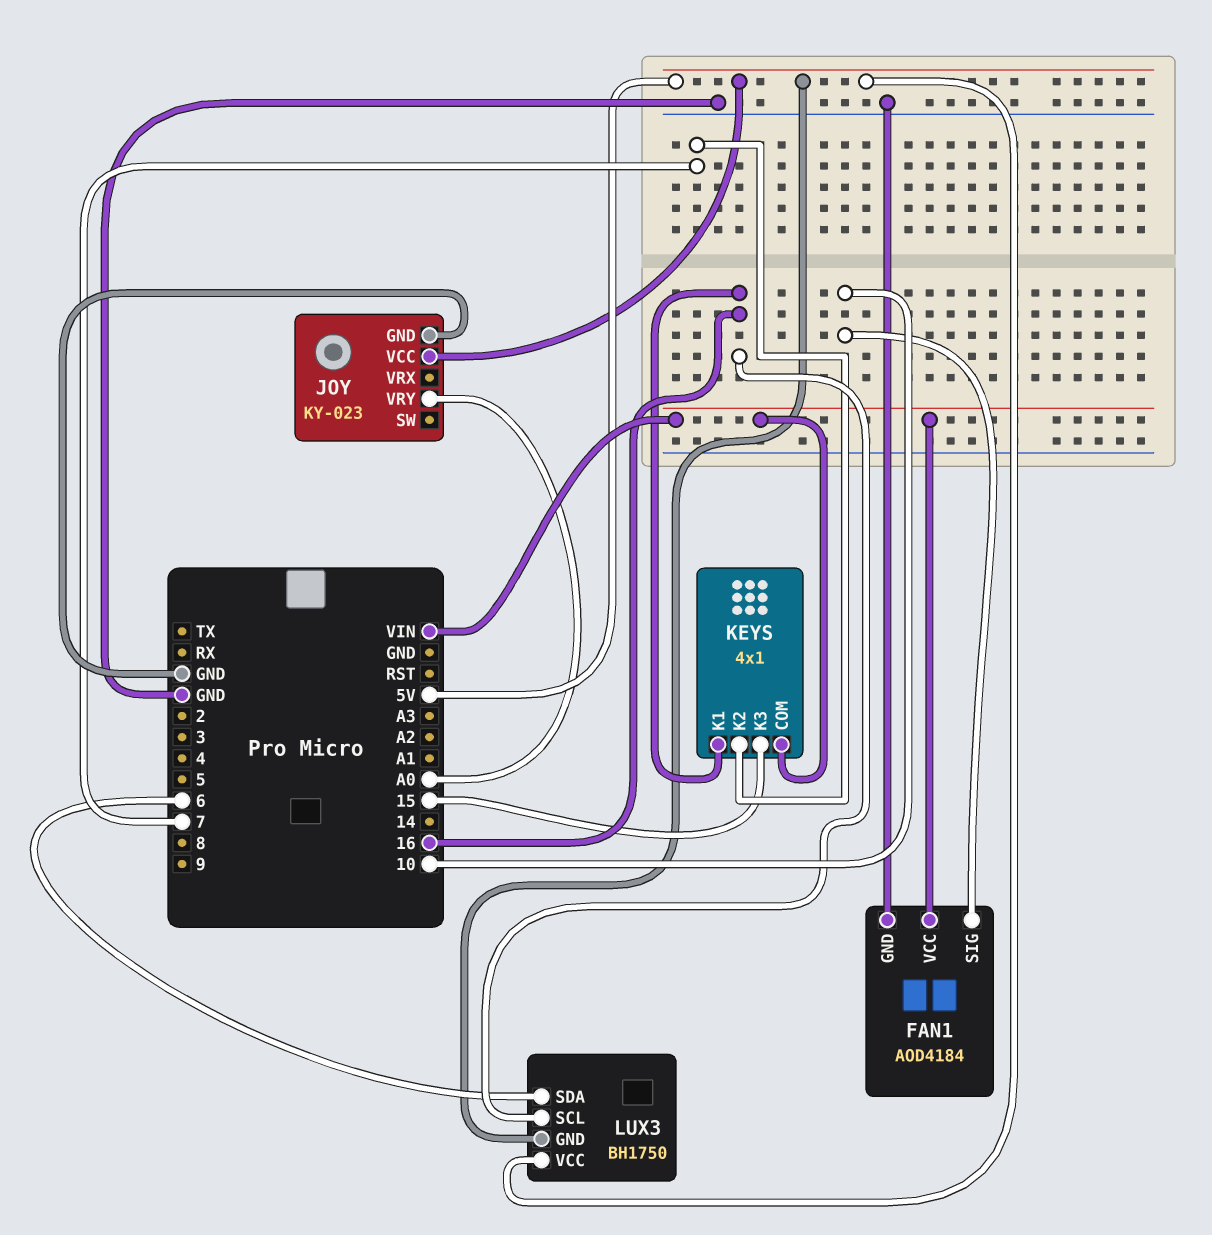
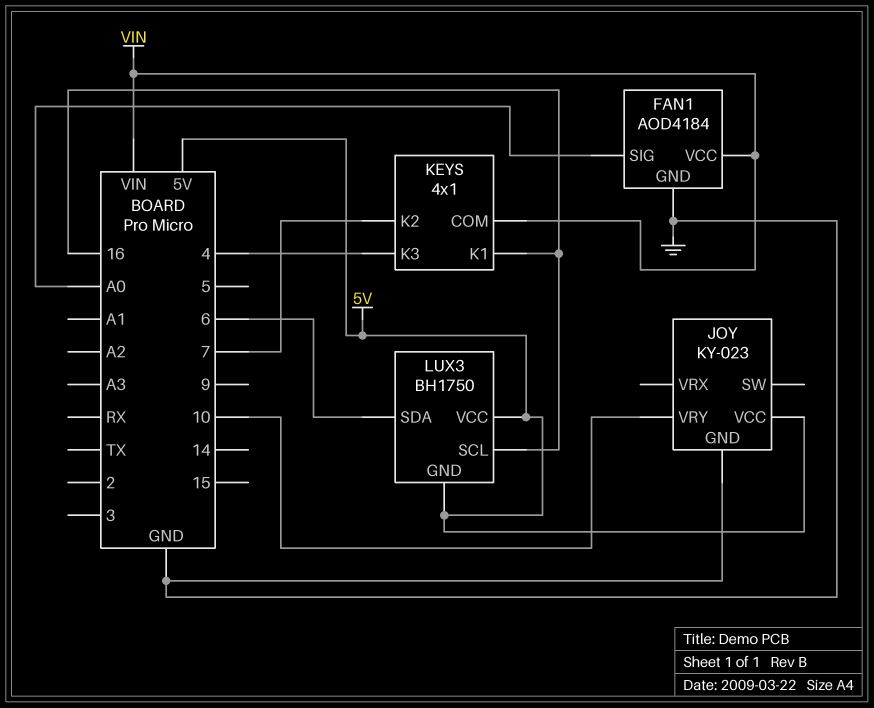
FAN1 pin SIG: 10 -> A0
JOY pin VRY: A0 -> 10
KEYS pin K3: 15 -> 4

